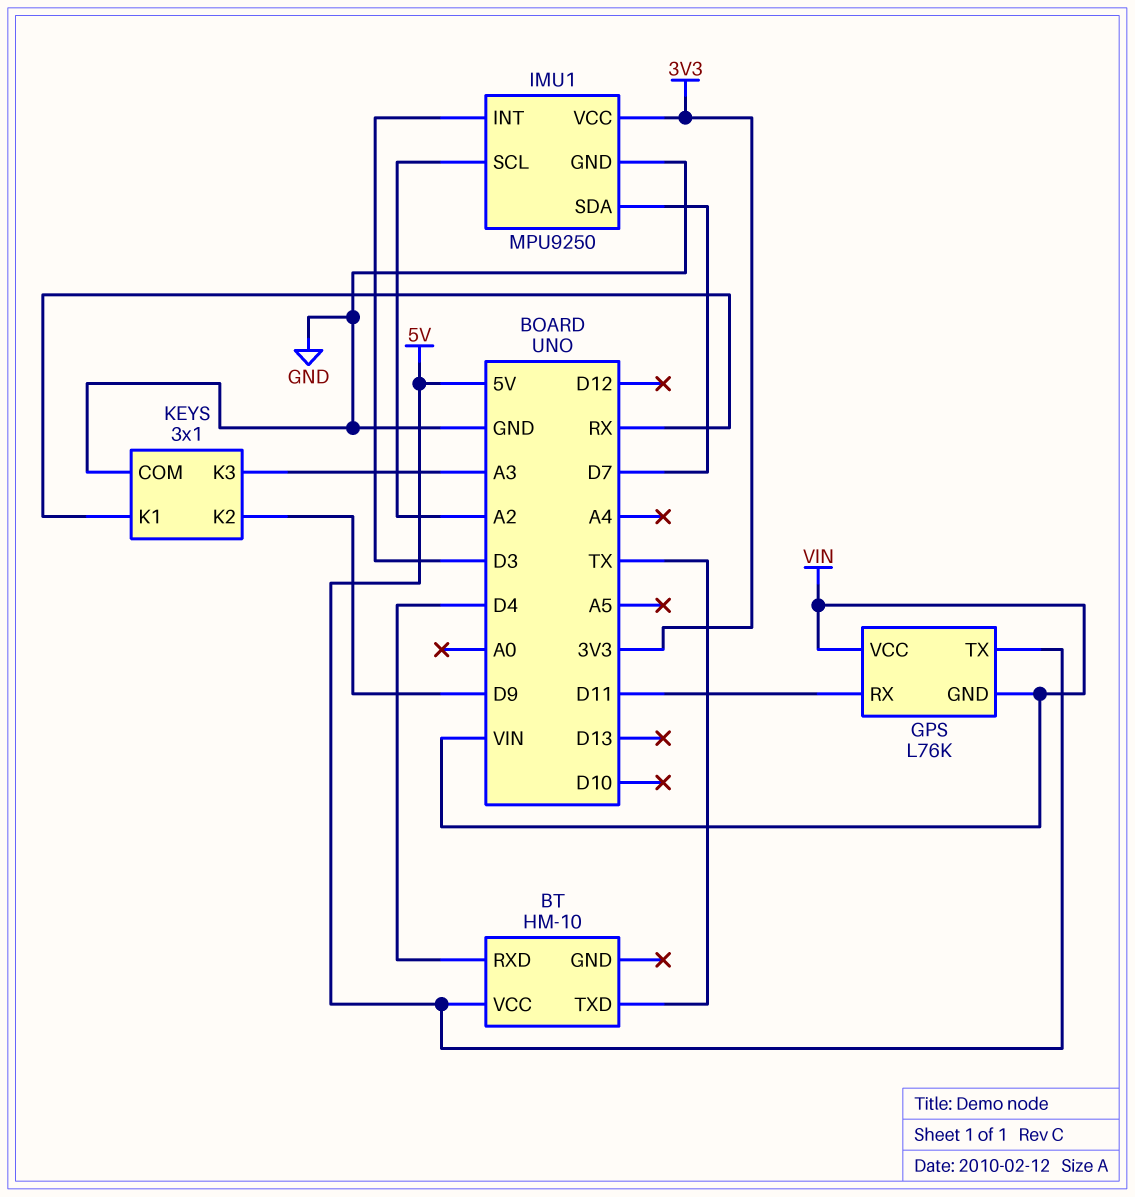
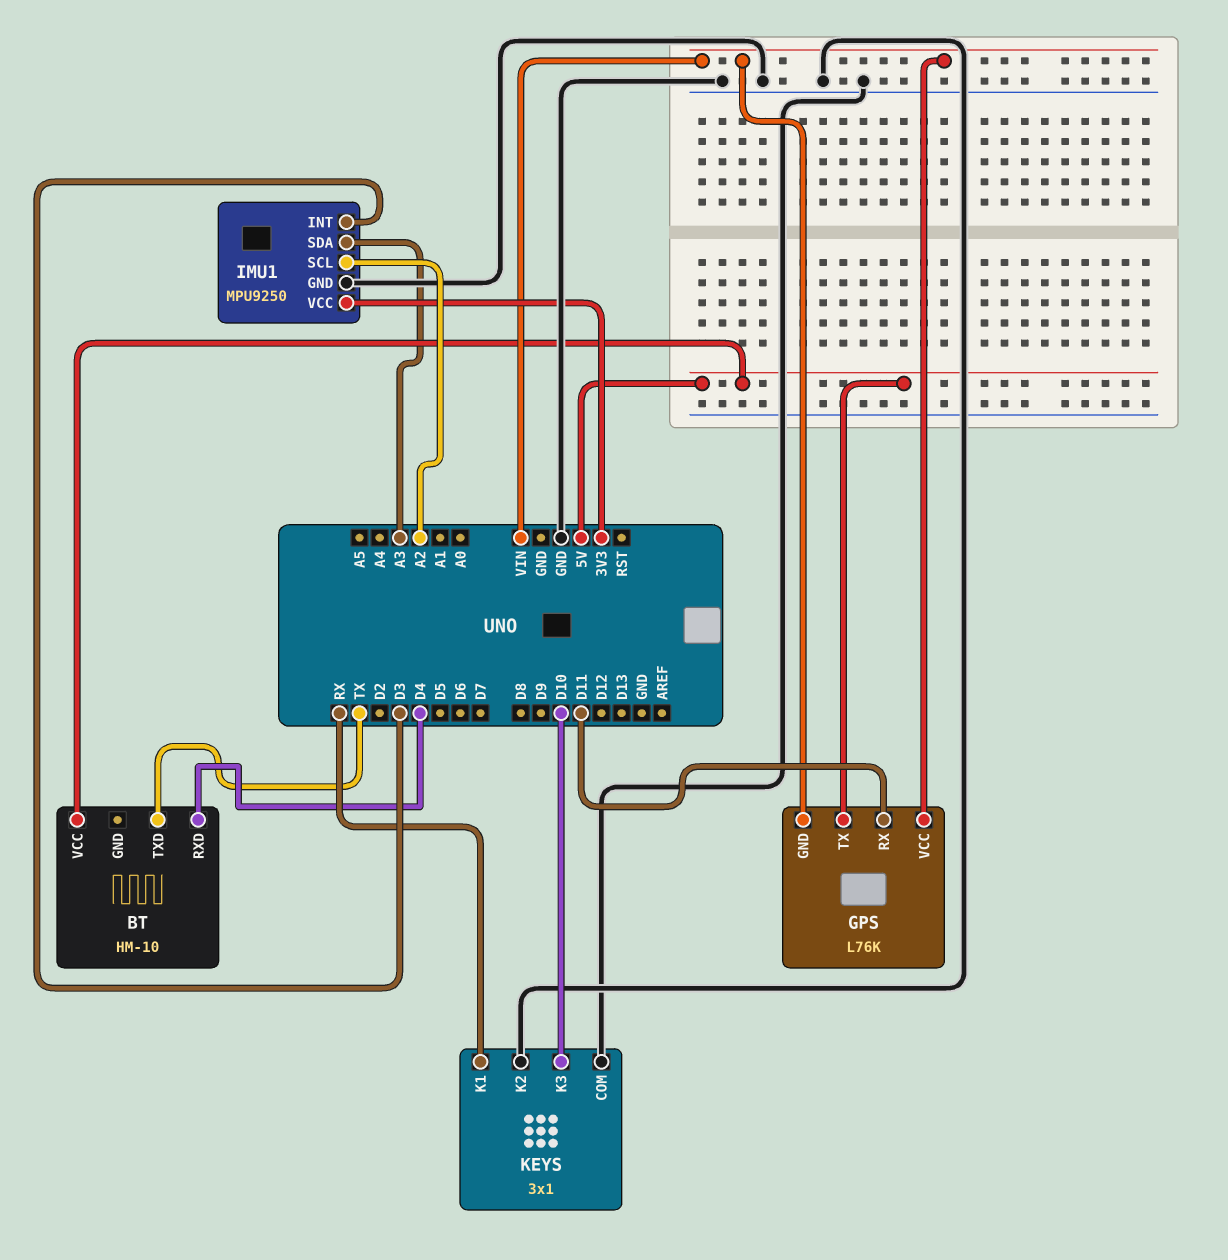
IMU1 pin SDA: D7 -> A3
KEYS pin K2: D9 -> GND
KEYS pin K3: A3 -> D10

